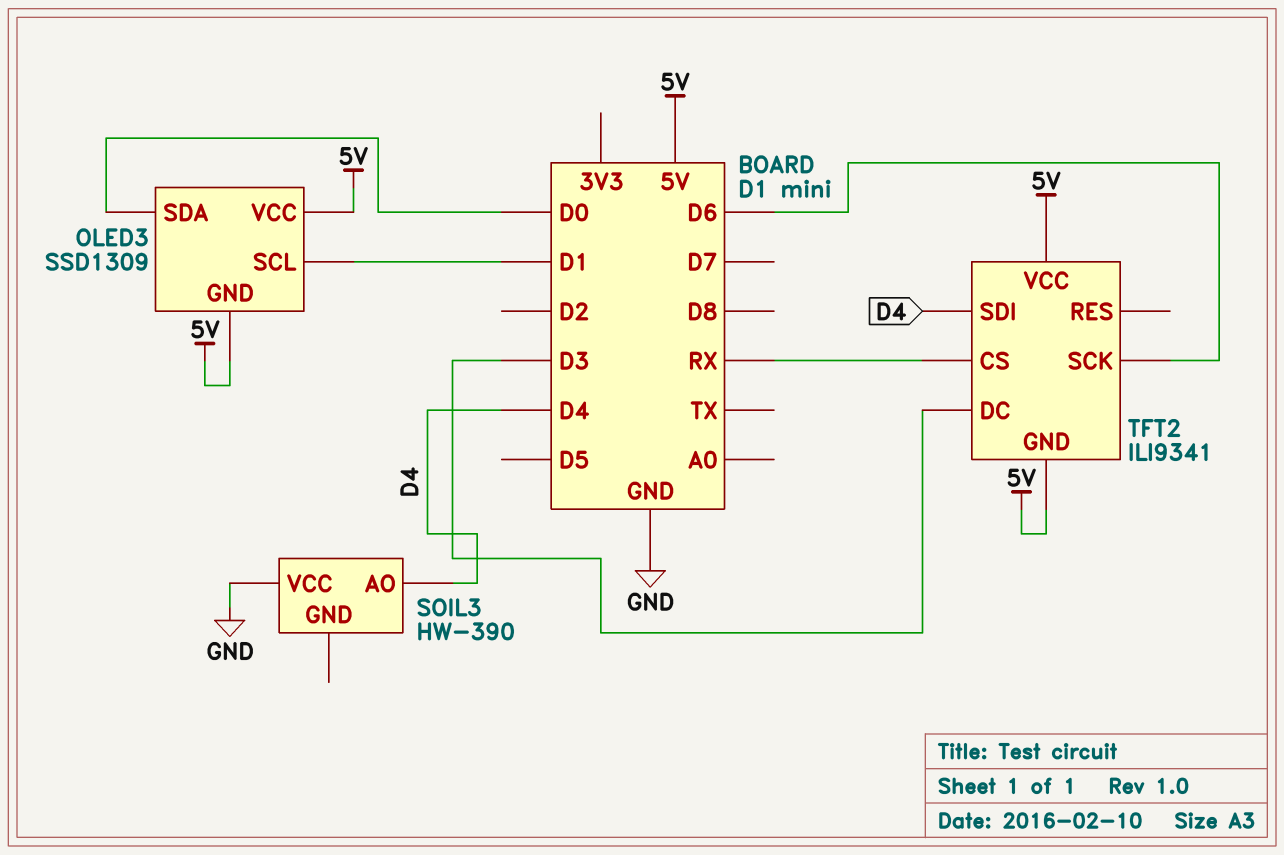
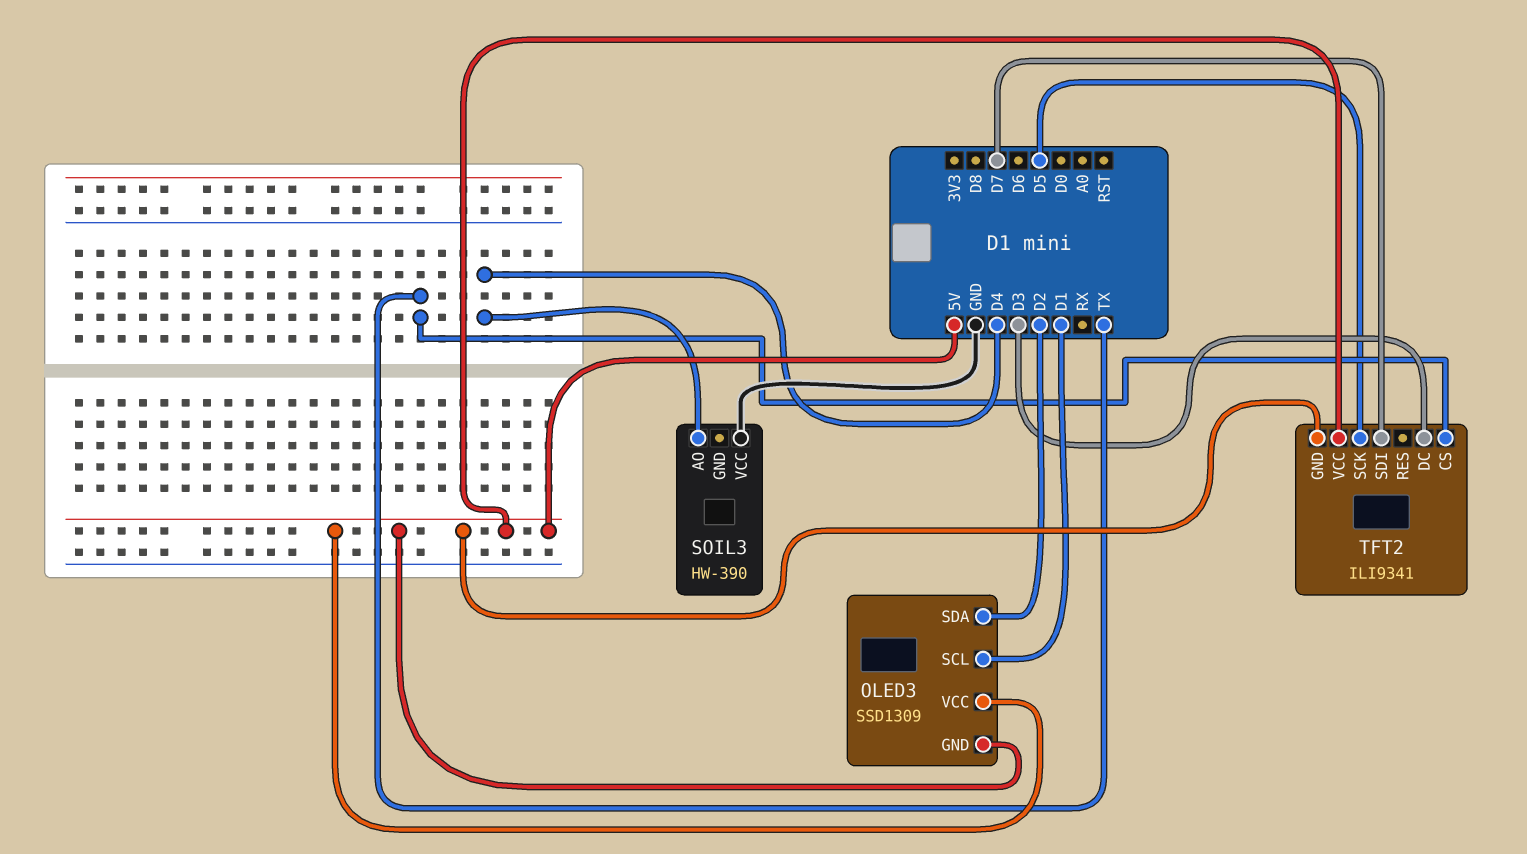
OLED3 pin SDA: D0 -> D2
TFT2 pin CS: RX -> TX
TFT2 pin SCK: D6 -> D5
TFT2 pin SDI: D4 -> D7

